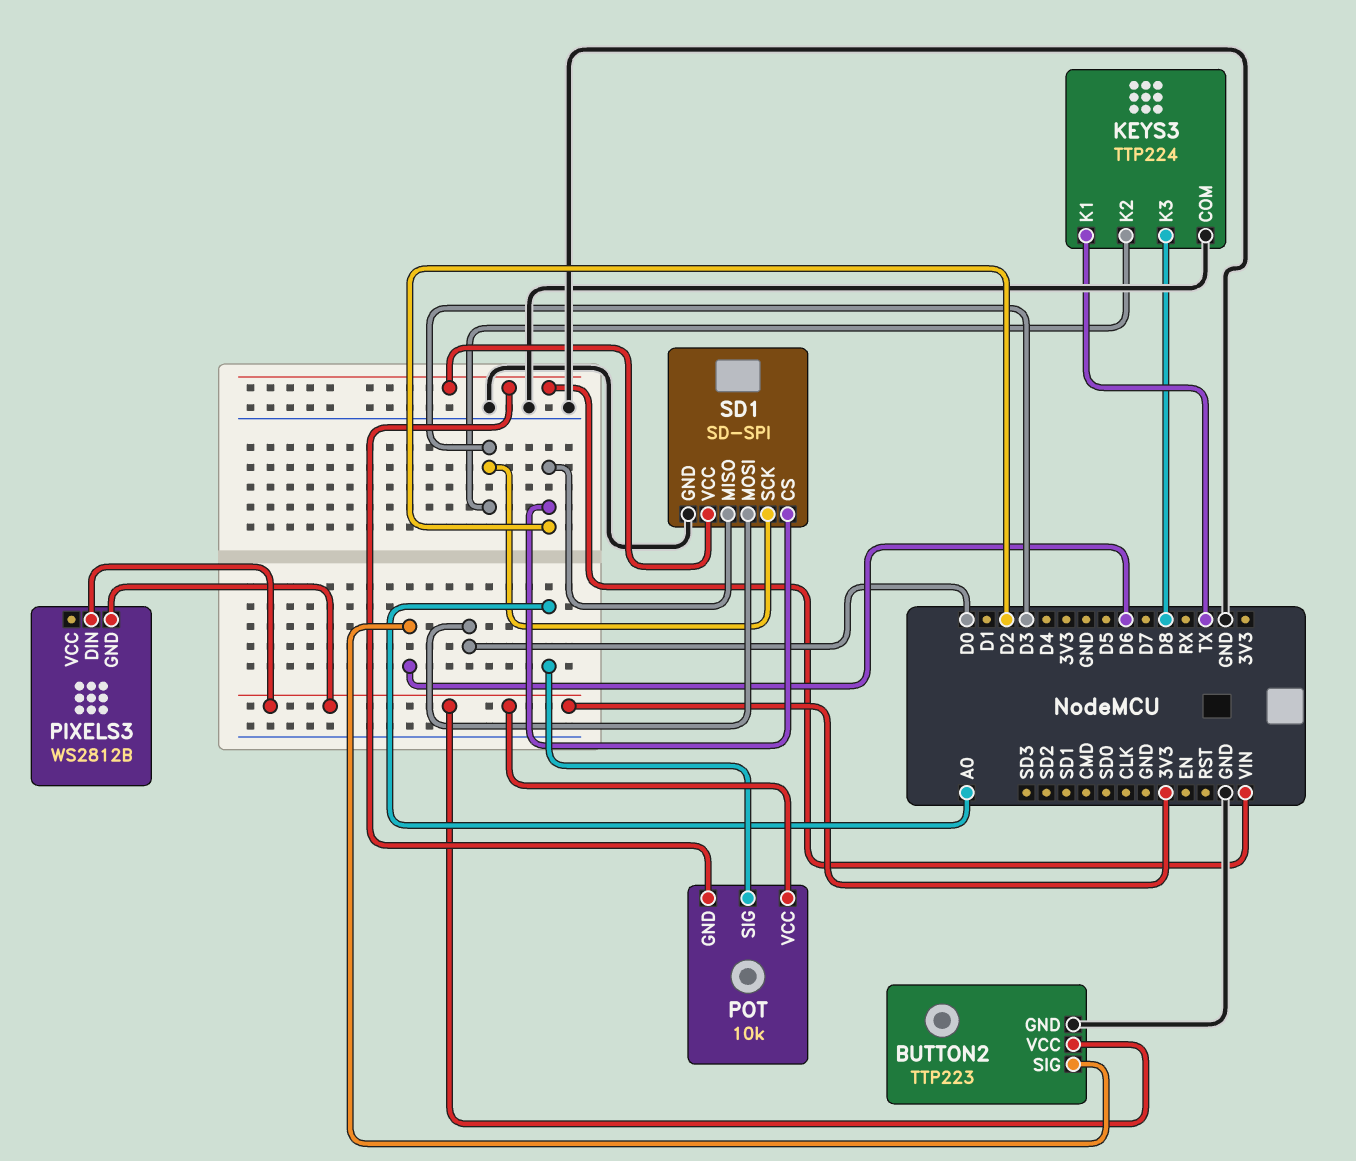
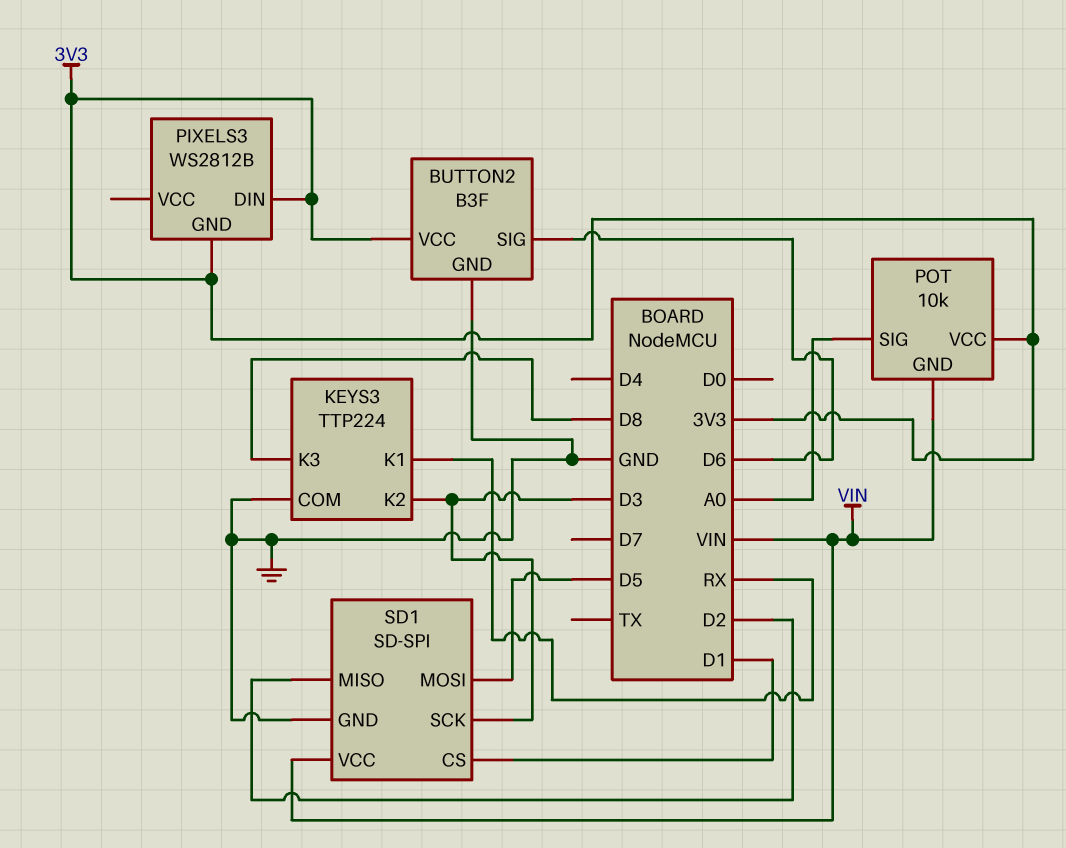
BUTTON2: TTP223 -> B3F
KEYS3 pin K1: TX -> RX
SD1 pin CS: D2 -> D1
SD1 pin MOSI: D0 -> D5

